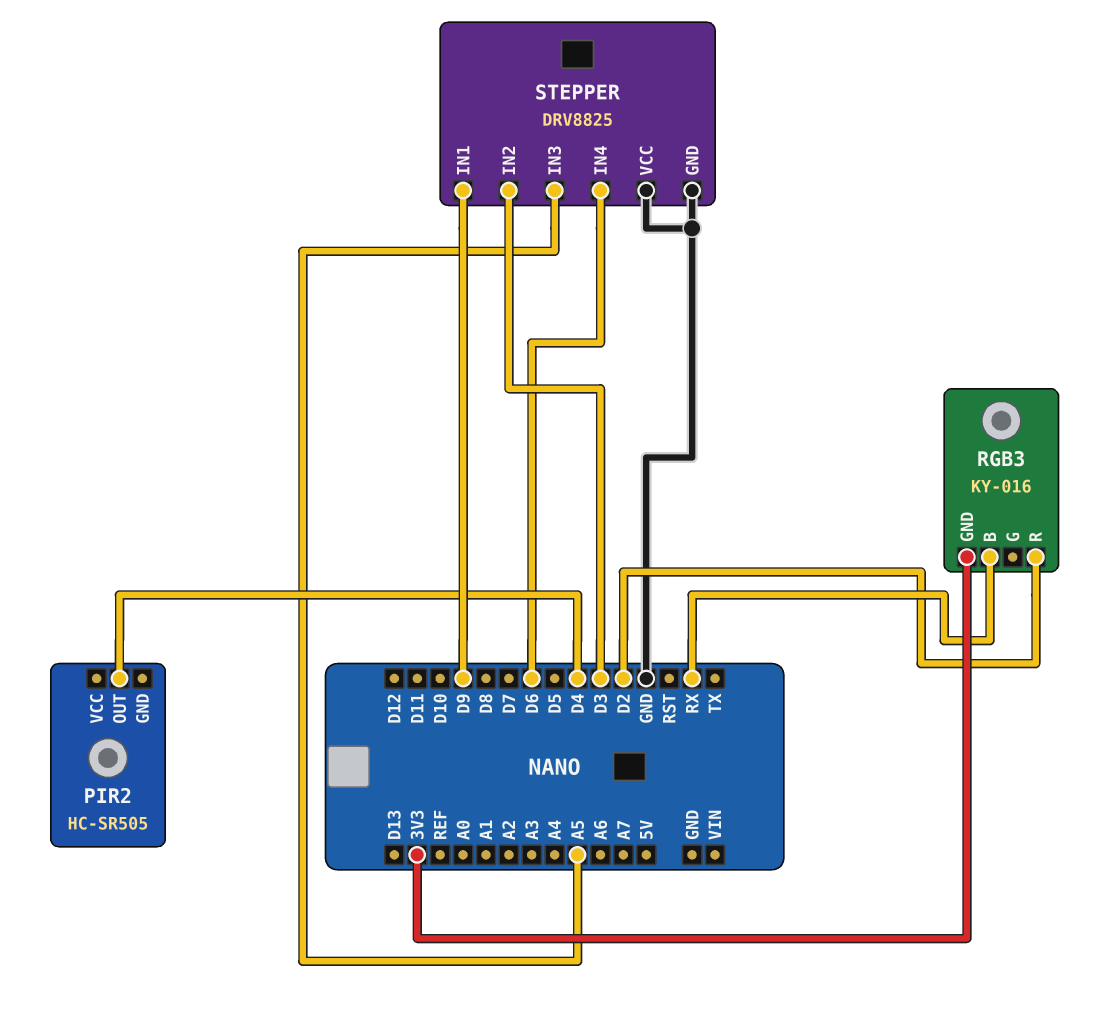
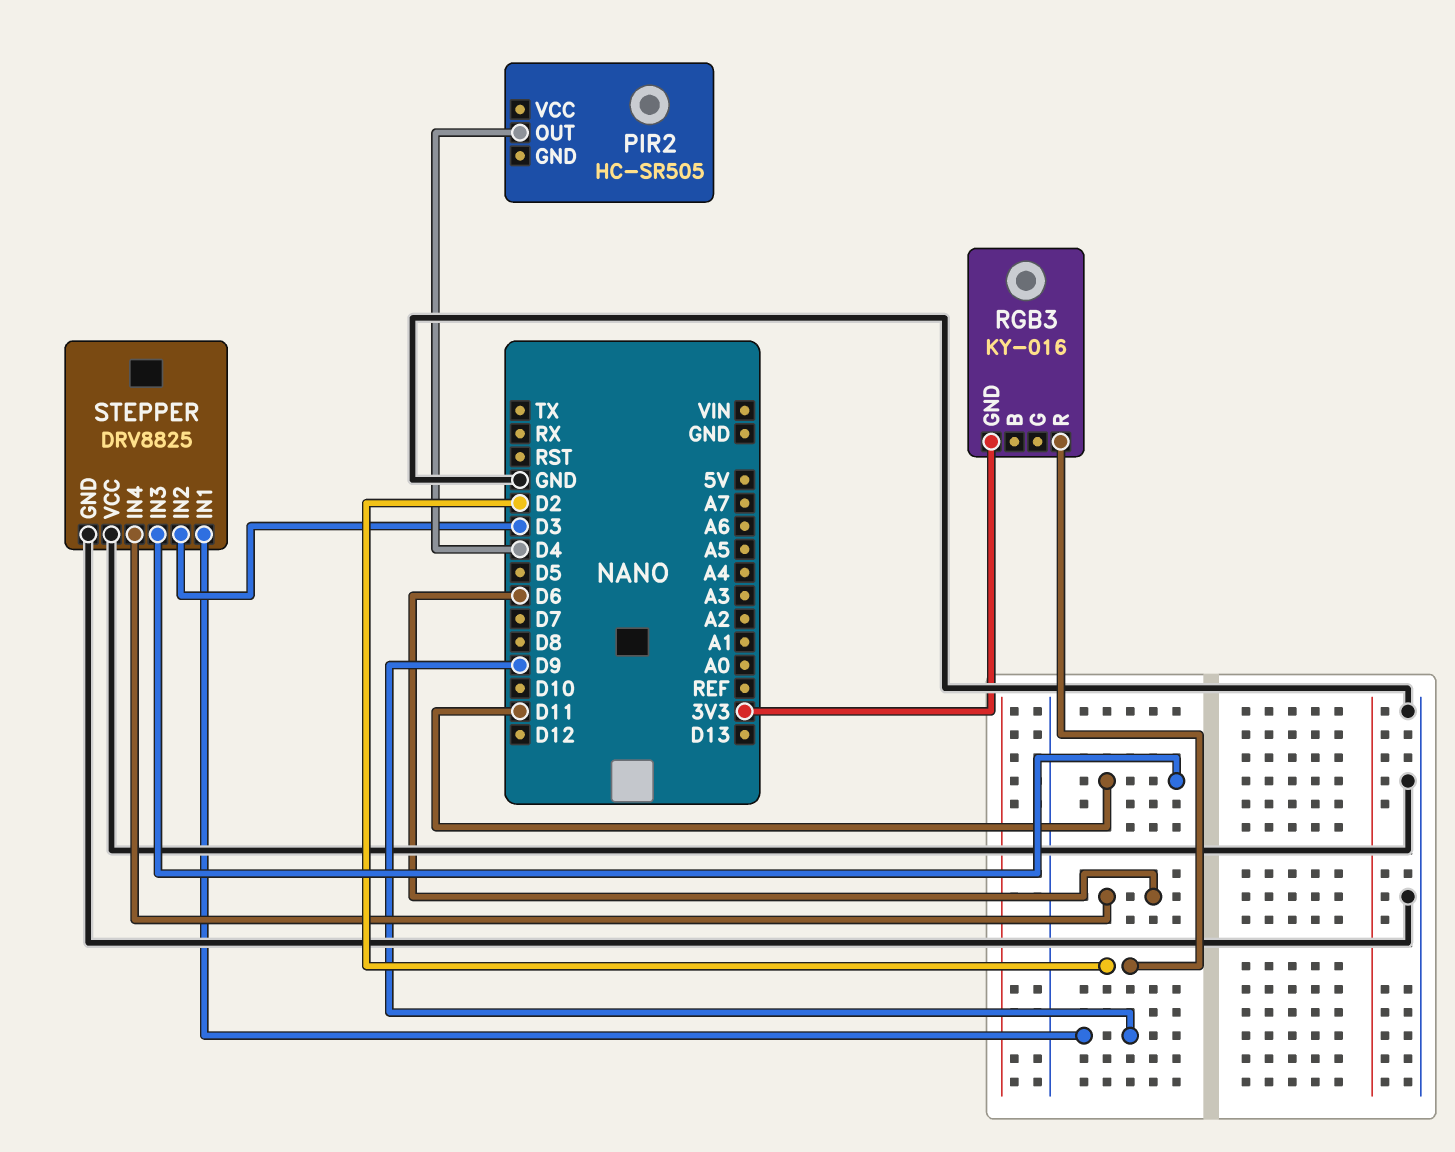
RGB3 pin B: RX -> none
STEPPER pin IN3: A5 -> D11

